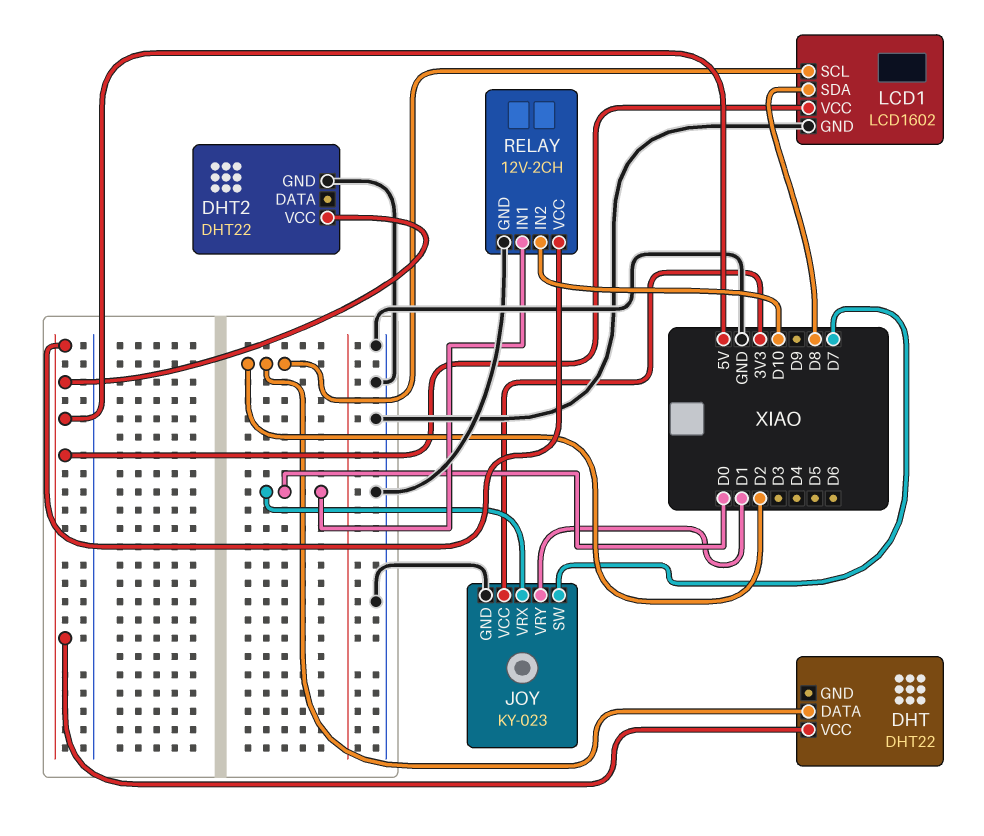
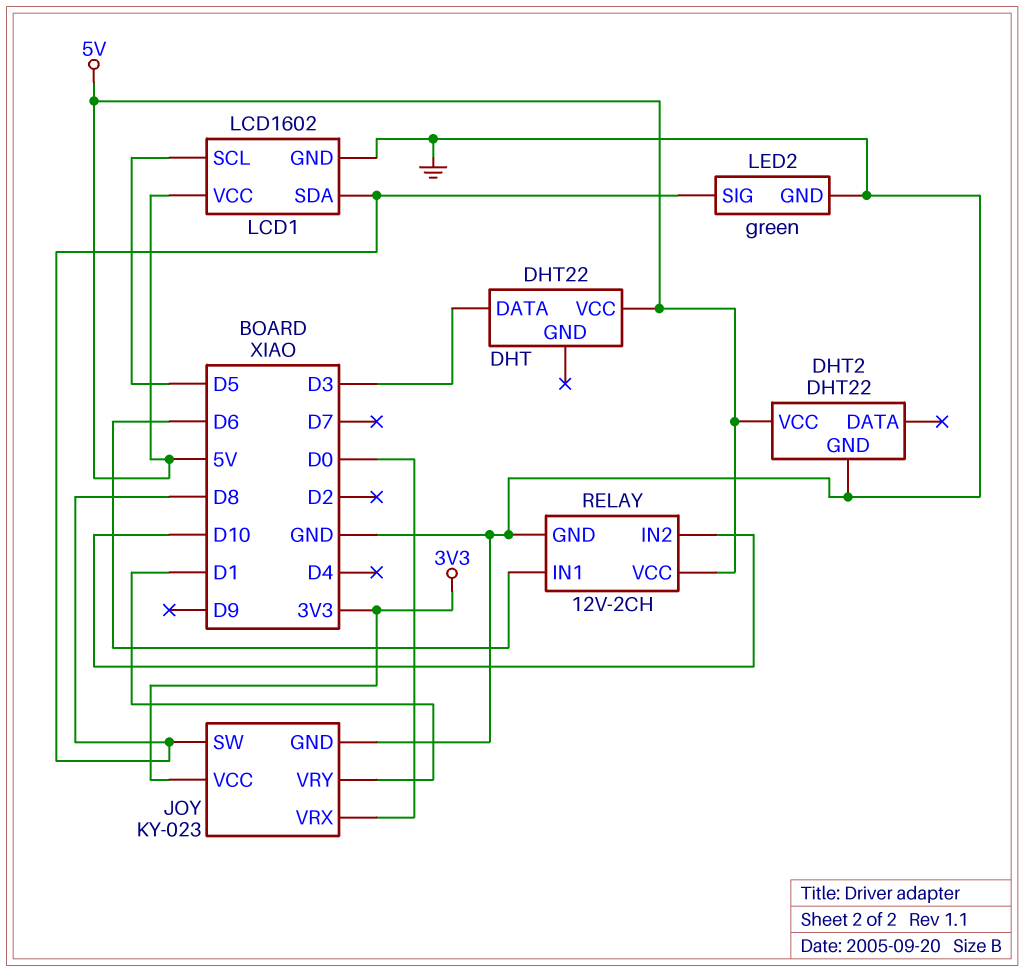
DHT pin DATA: D2 -> D3
JOY pin SW: D7 -> D8
LCD1 pin SCL: D2 -> D5
LED2: none -> green
LED2 pin GND: none -> GND
LED2 pin SIG: none -> D8
RELAY pin IN1: D0 -> D6

